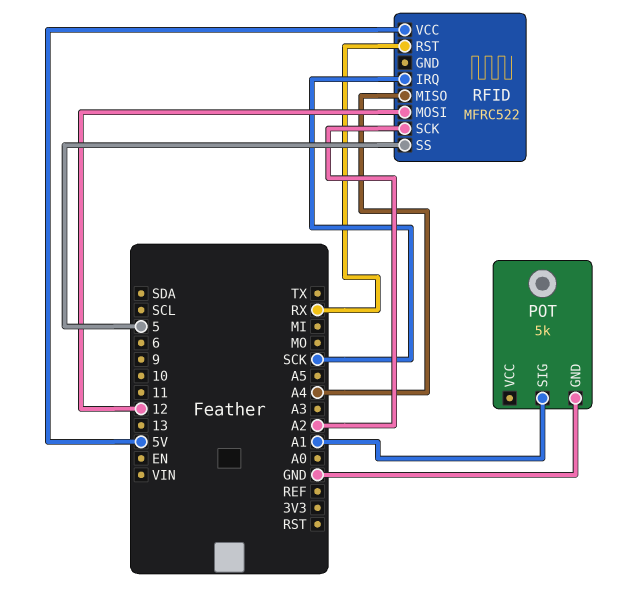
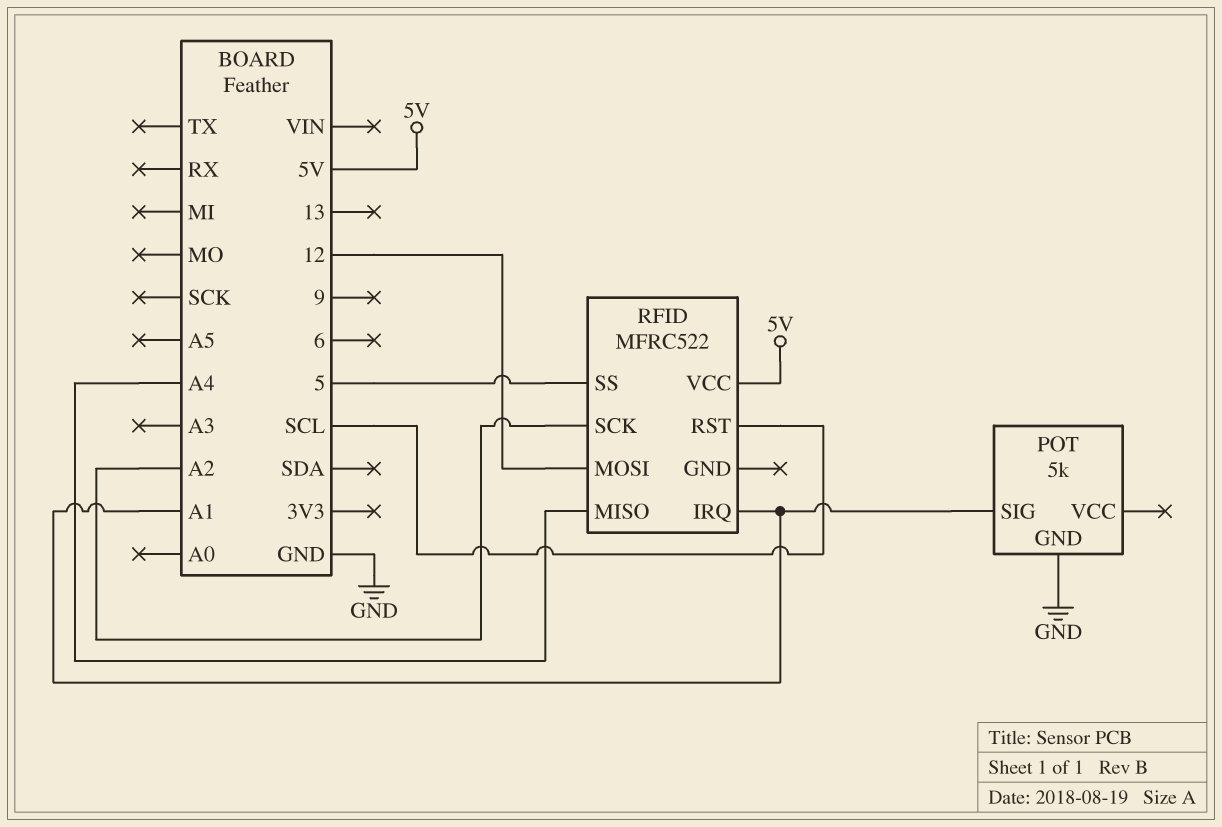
RFID pin IRQ: SCK -> A1
RFID pin RST: RX -> SCL

